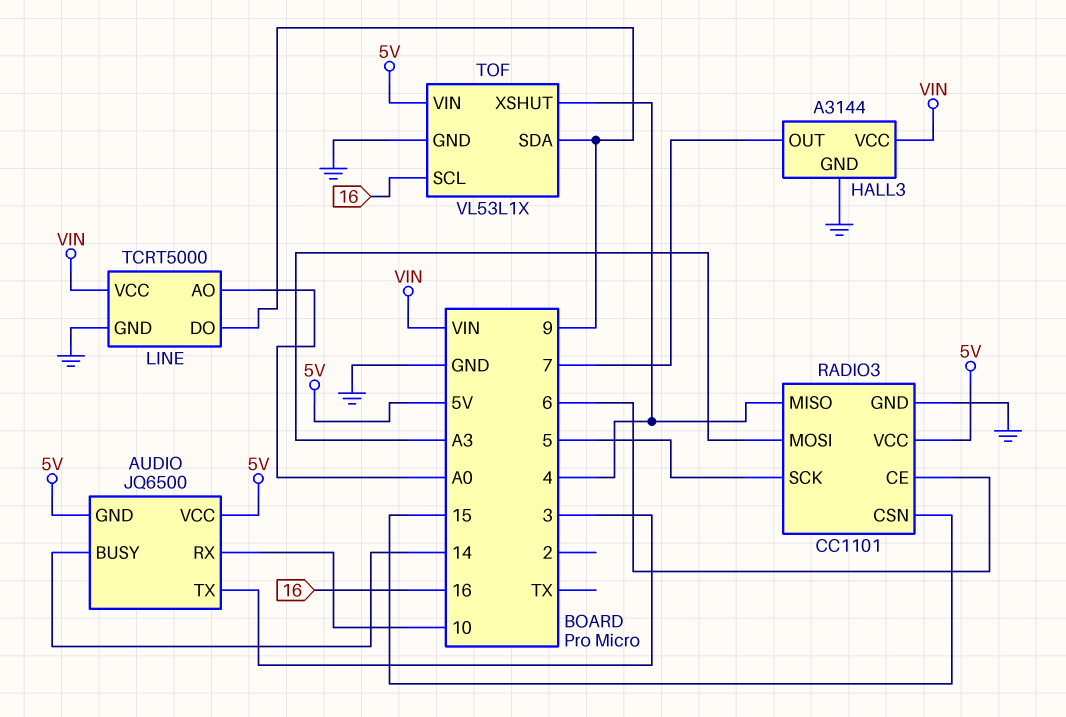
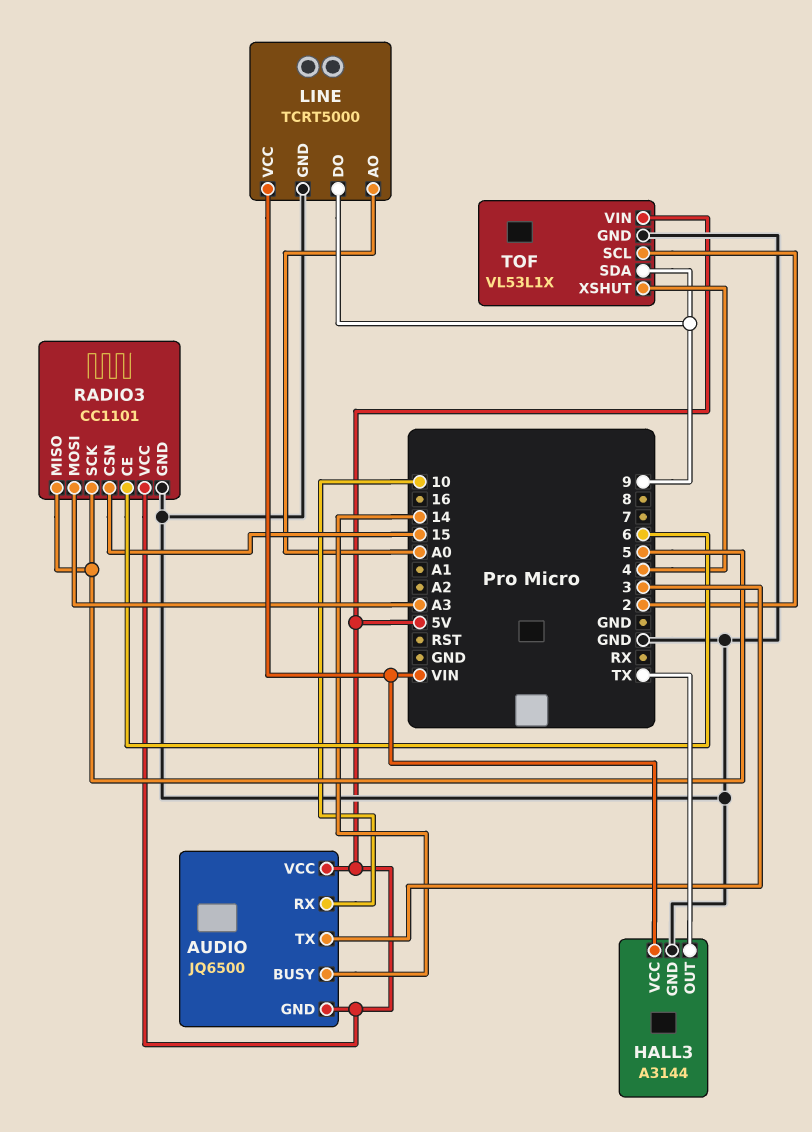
HALL3 pin OUT: 7 -> TX
RADIO3 pin MISO: 4 -> 5
TOF pin SCL: 16 -> 2

